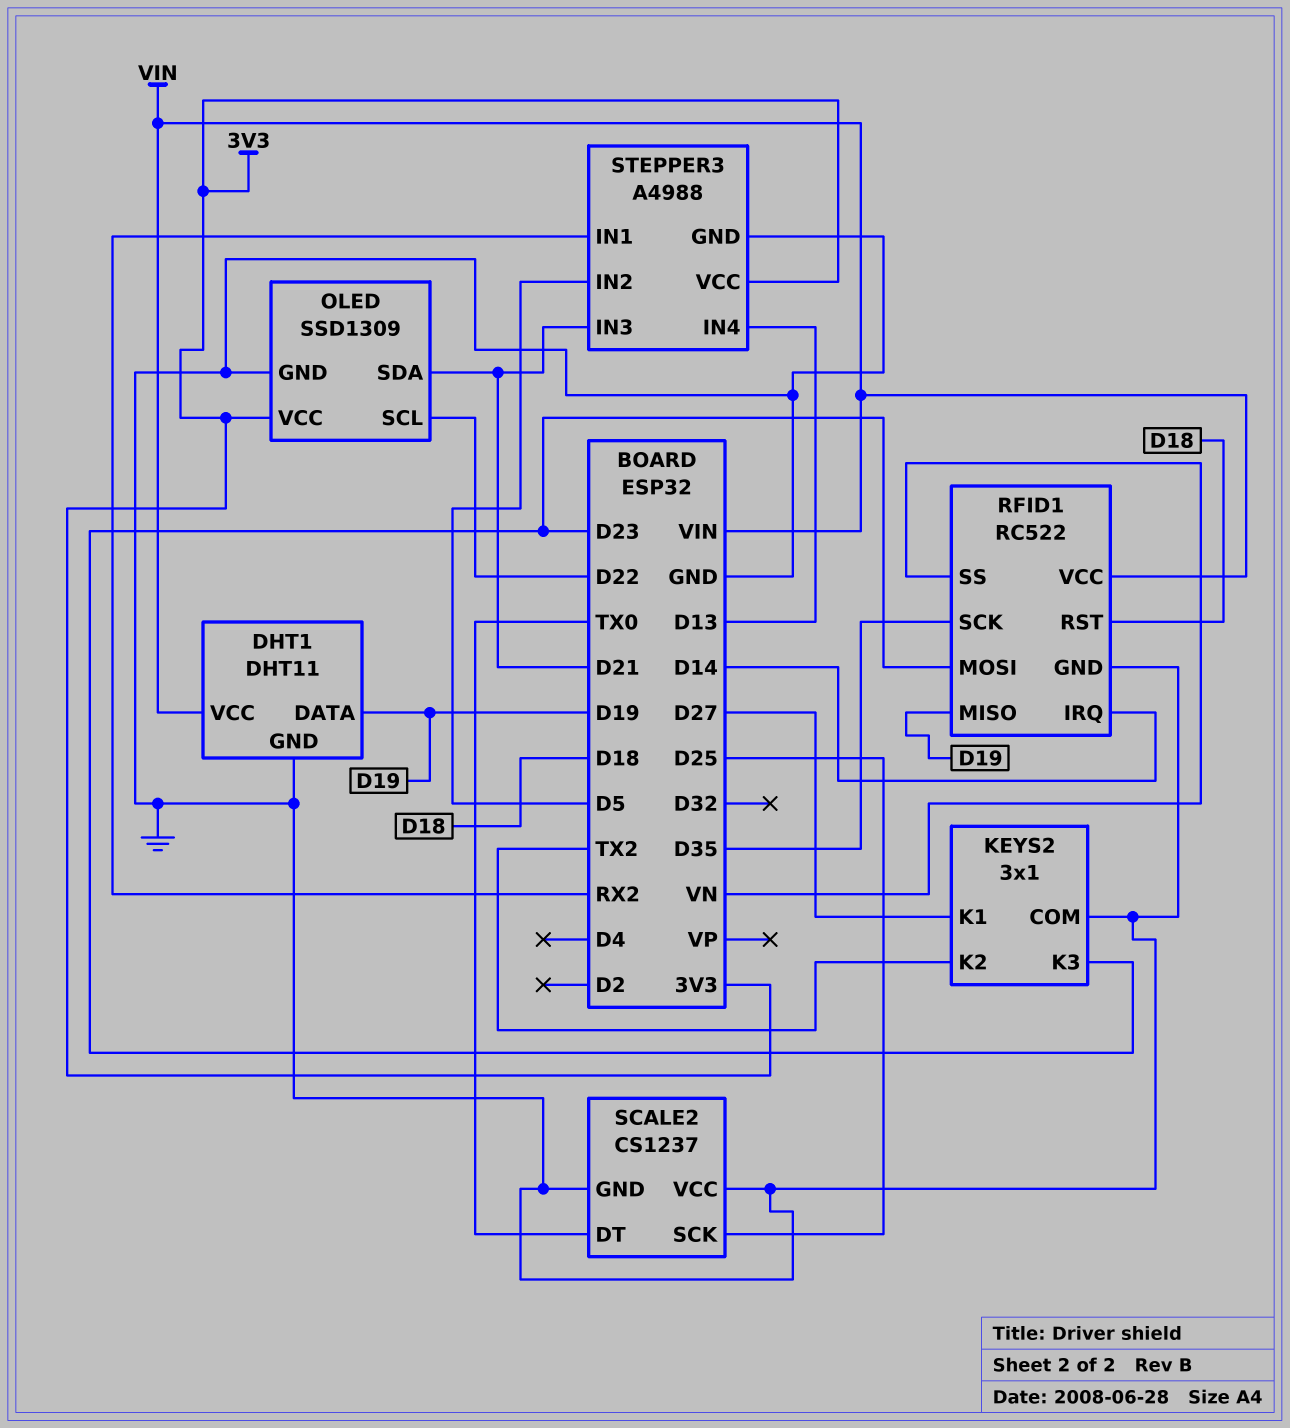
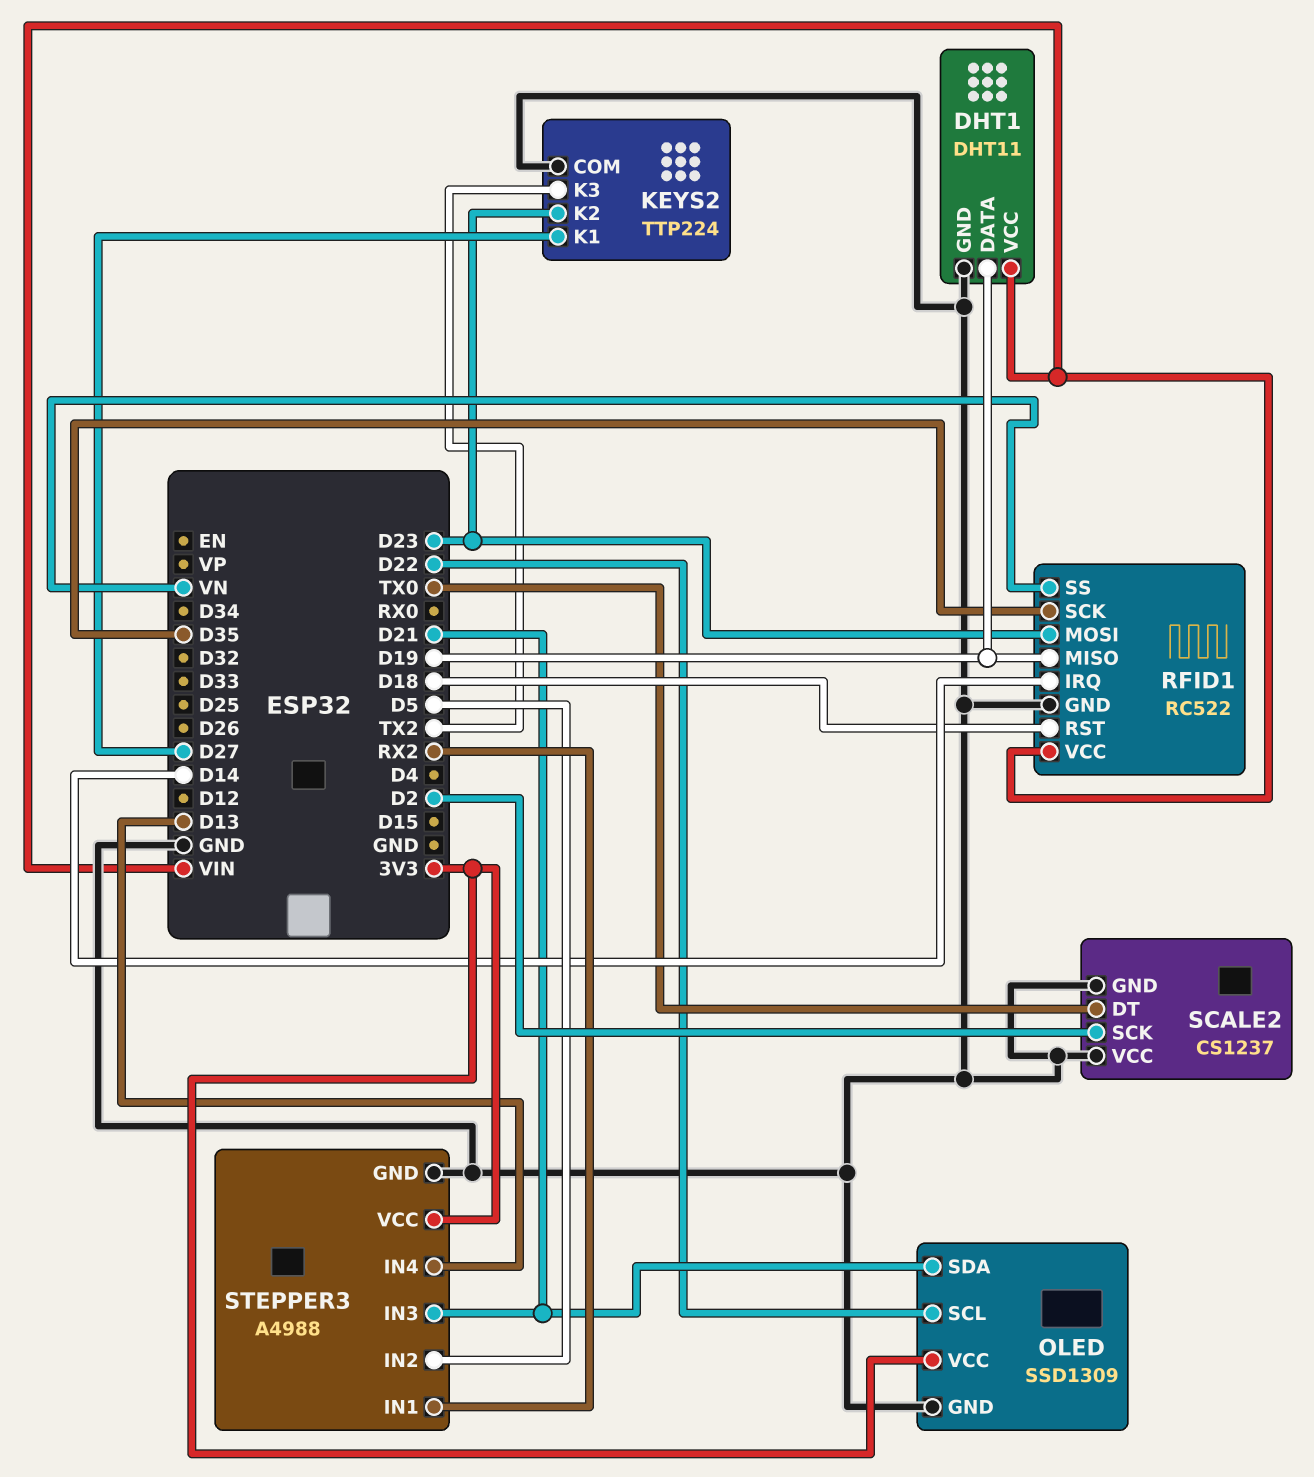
KEYS2: 3x1 -> TTP224
KEYS2 pin K2: TX2 -> D23
KEYS2 pin K3: D23 -> TX2
SCALE2 pin SCK: D25 -> D2

